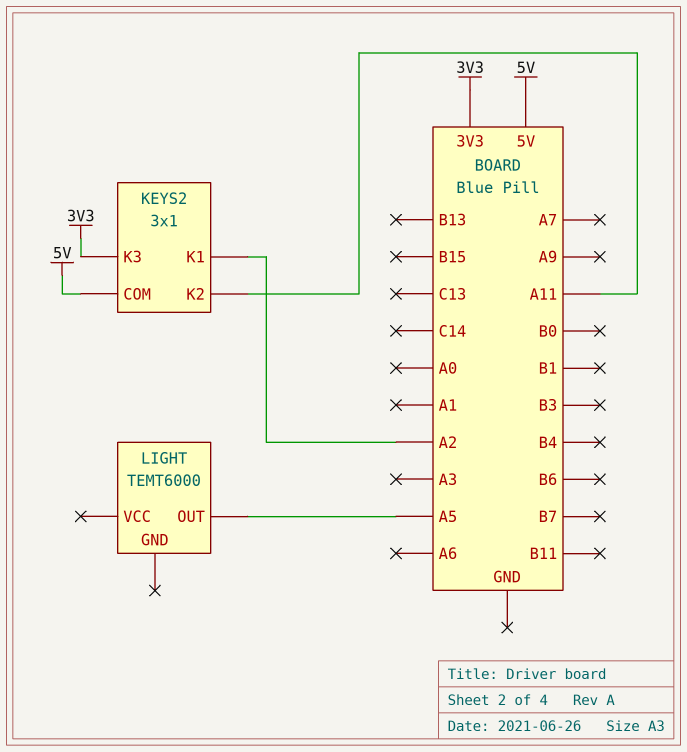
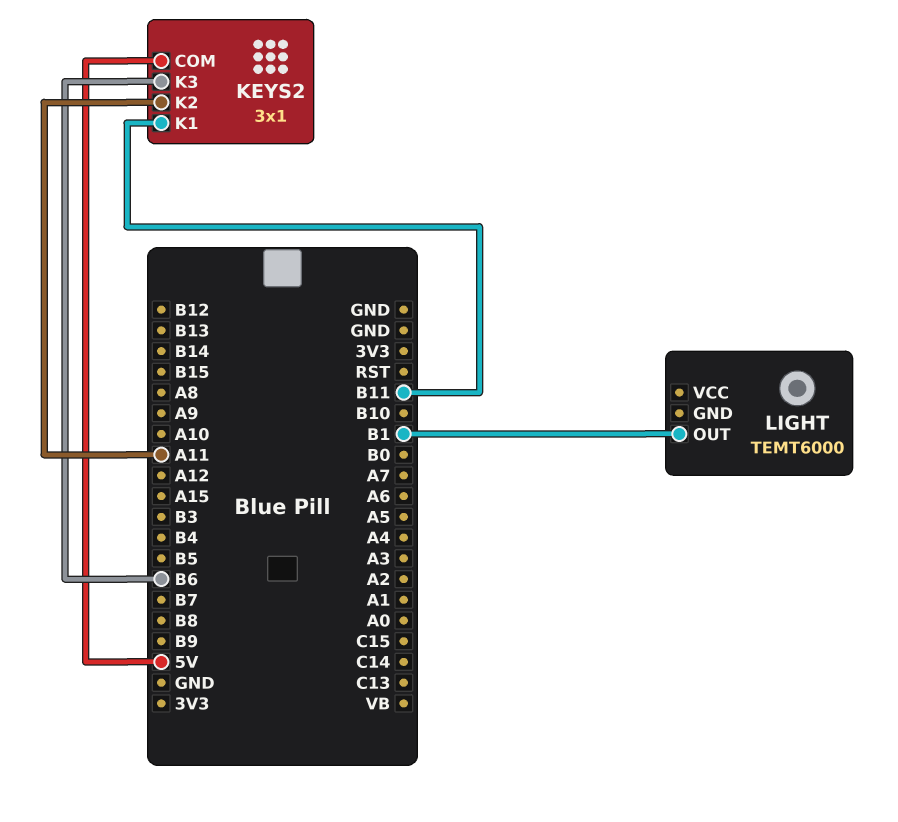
KEYS2 pin K1: A2 -> B11
KEYS2 pin K3: 3V3 -> B6
LIGHT pin OUT: A5 -> B1

